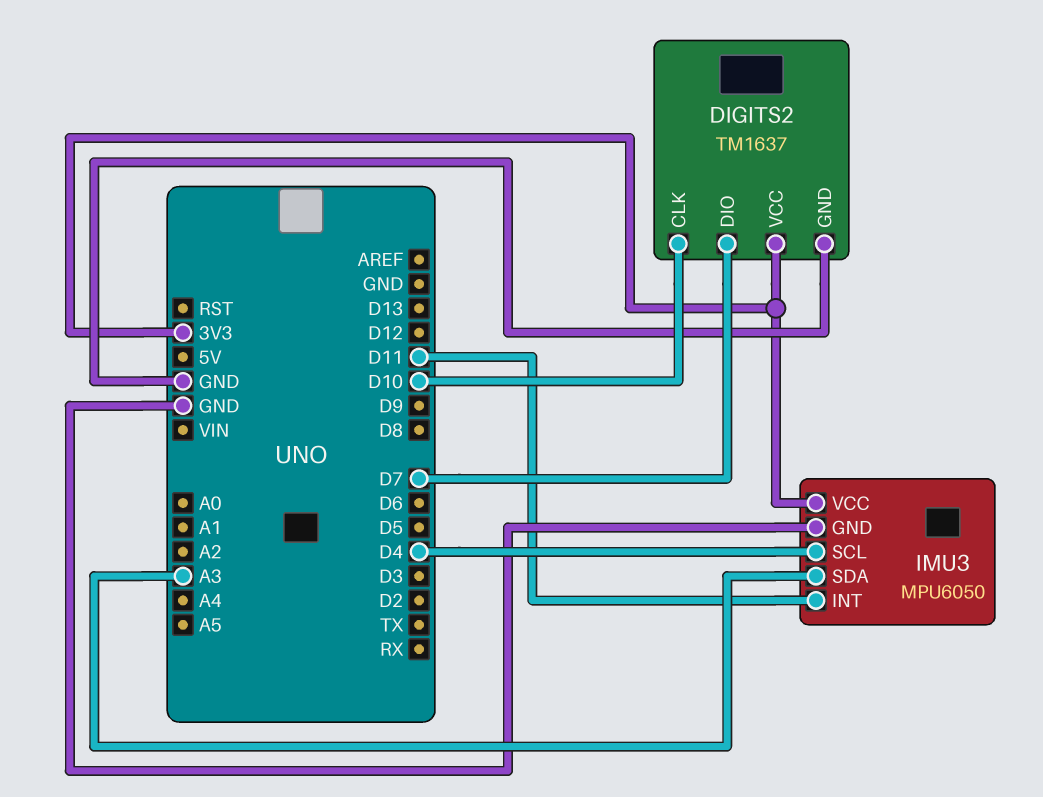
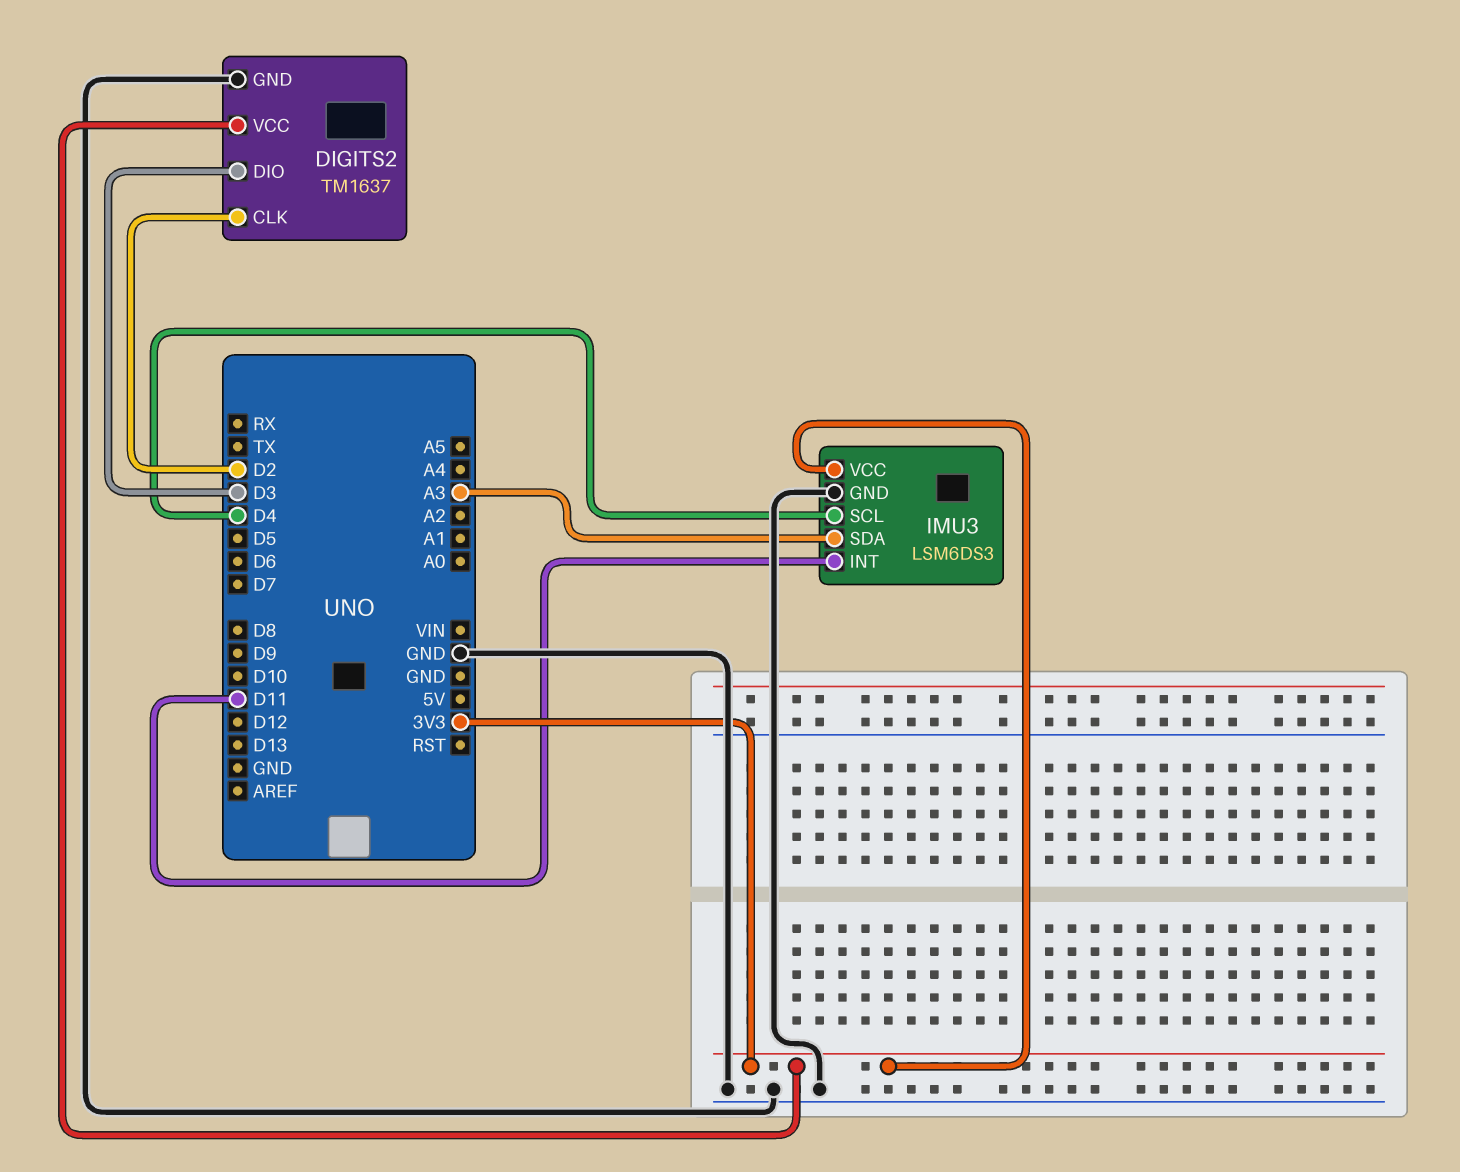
DIGITS2 pin CLK: D10 -> D2
DIGITS2 pin DIO: D7 -> D3
IMU3: MPU6050 -> LSM6DS3

